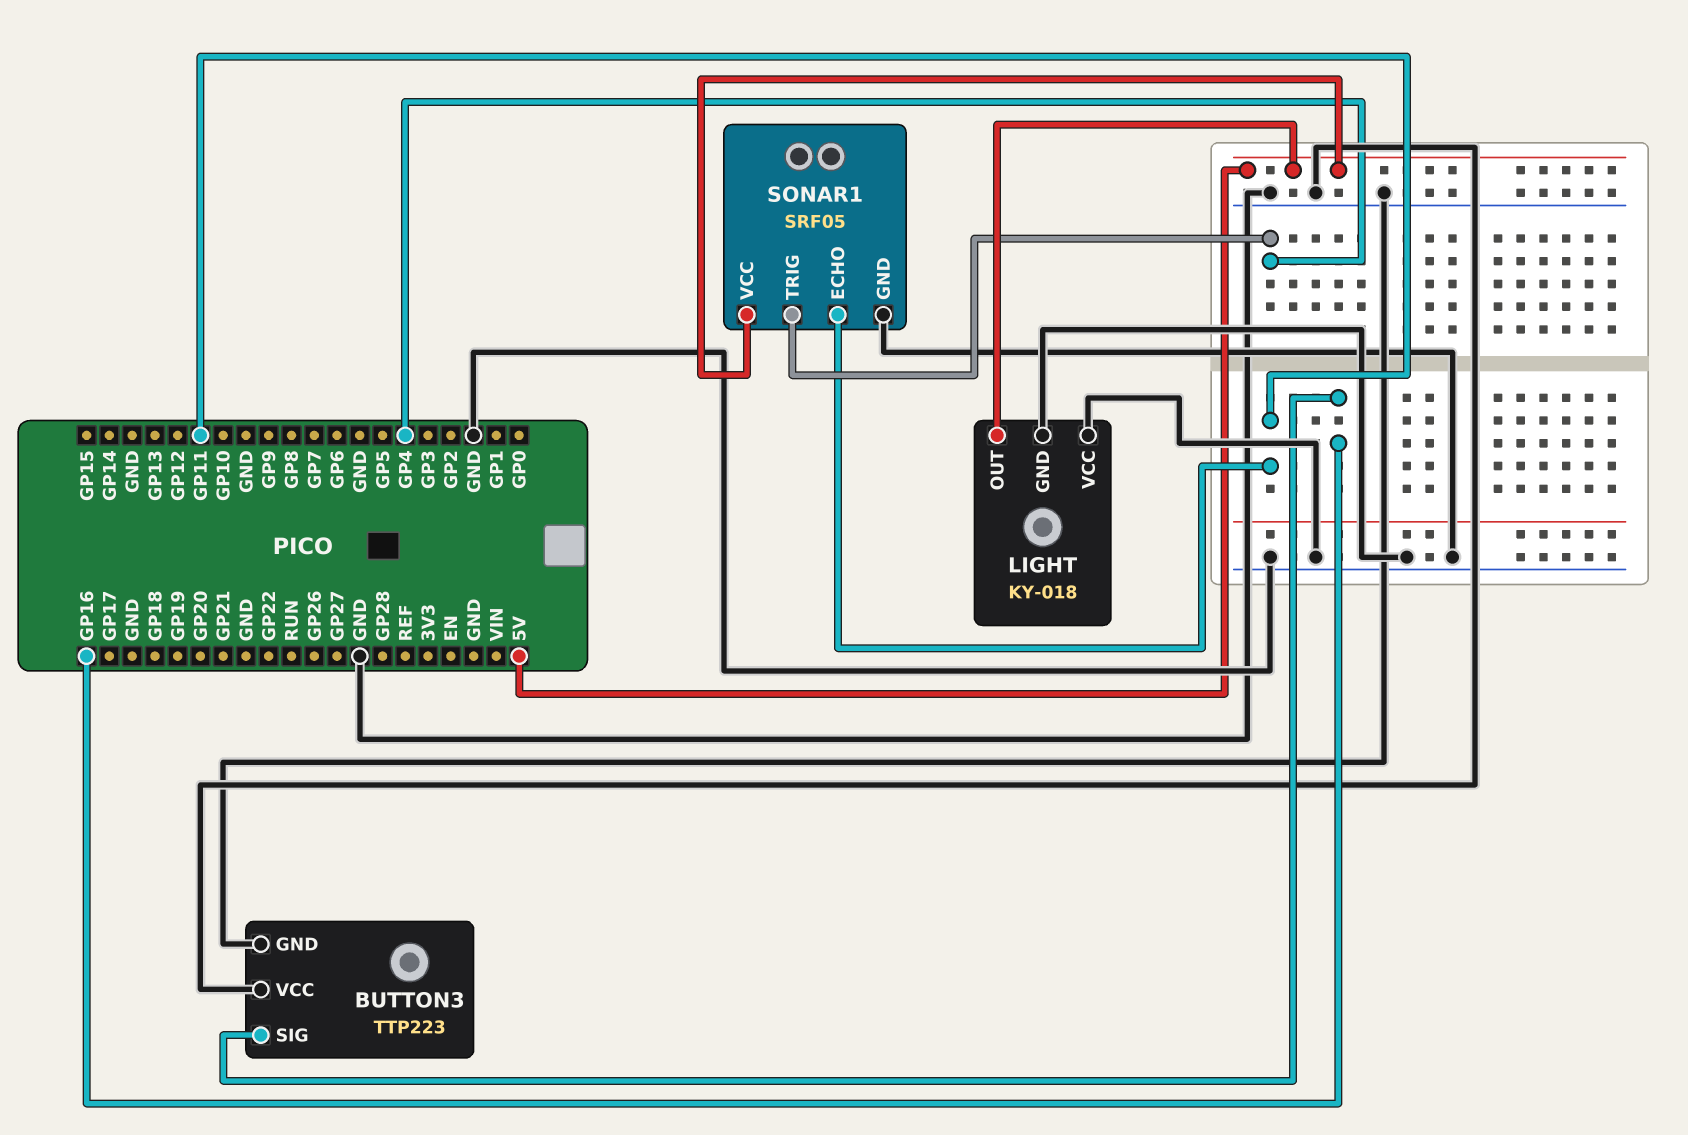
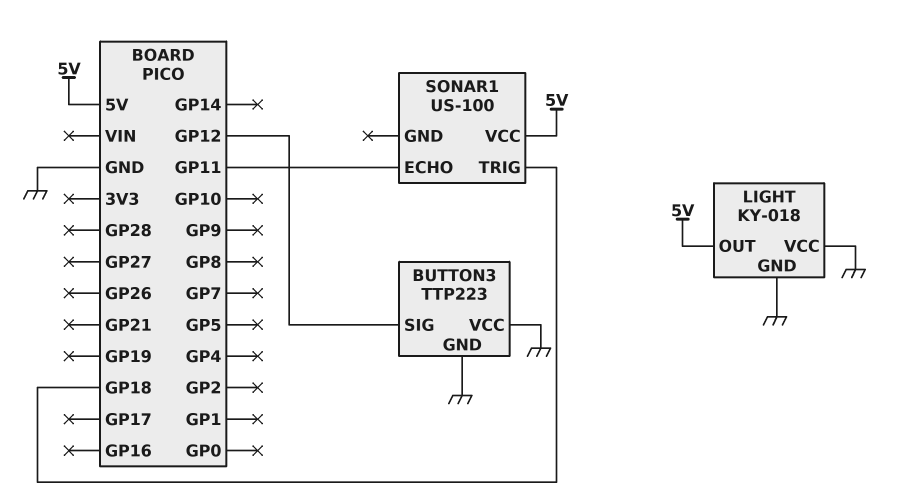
BUTTON3 pin SIG: GP16 -> GP12
SONAR1: SRF05 -> US-100
SONAR1 pin GND: GND -> none
SONAR1 pin TRIG: GP4 -> GP18

